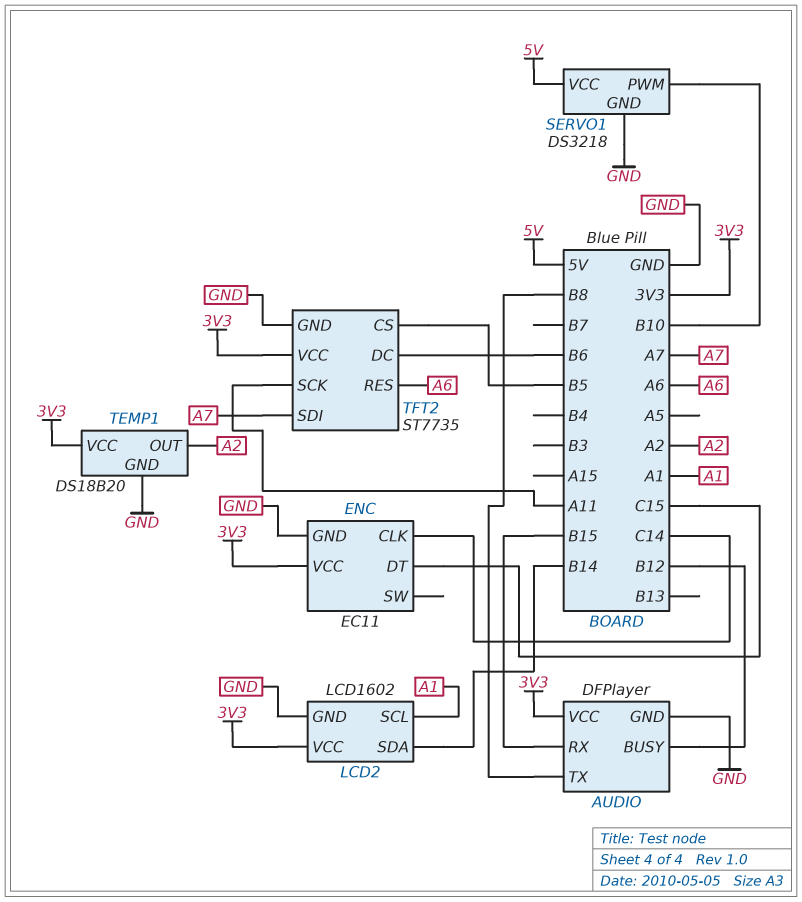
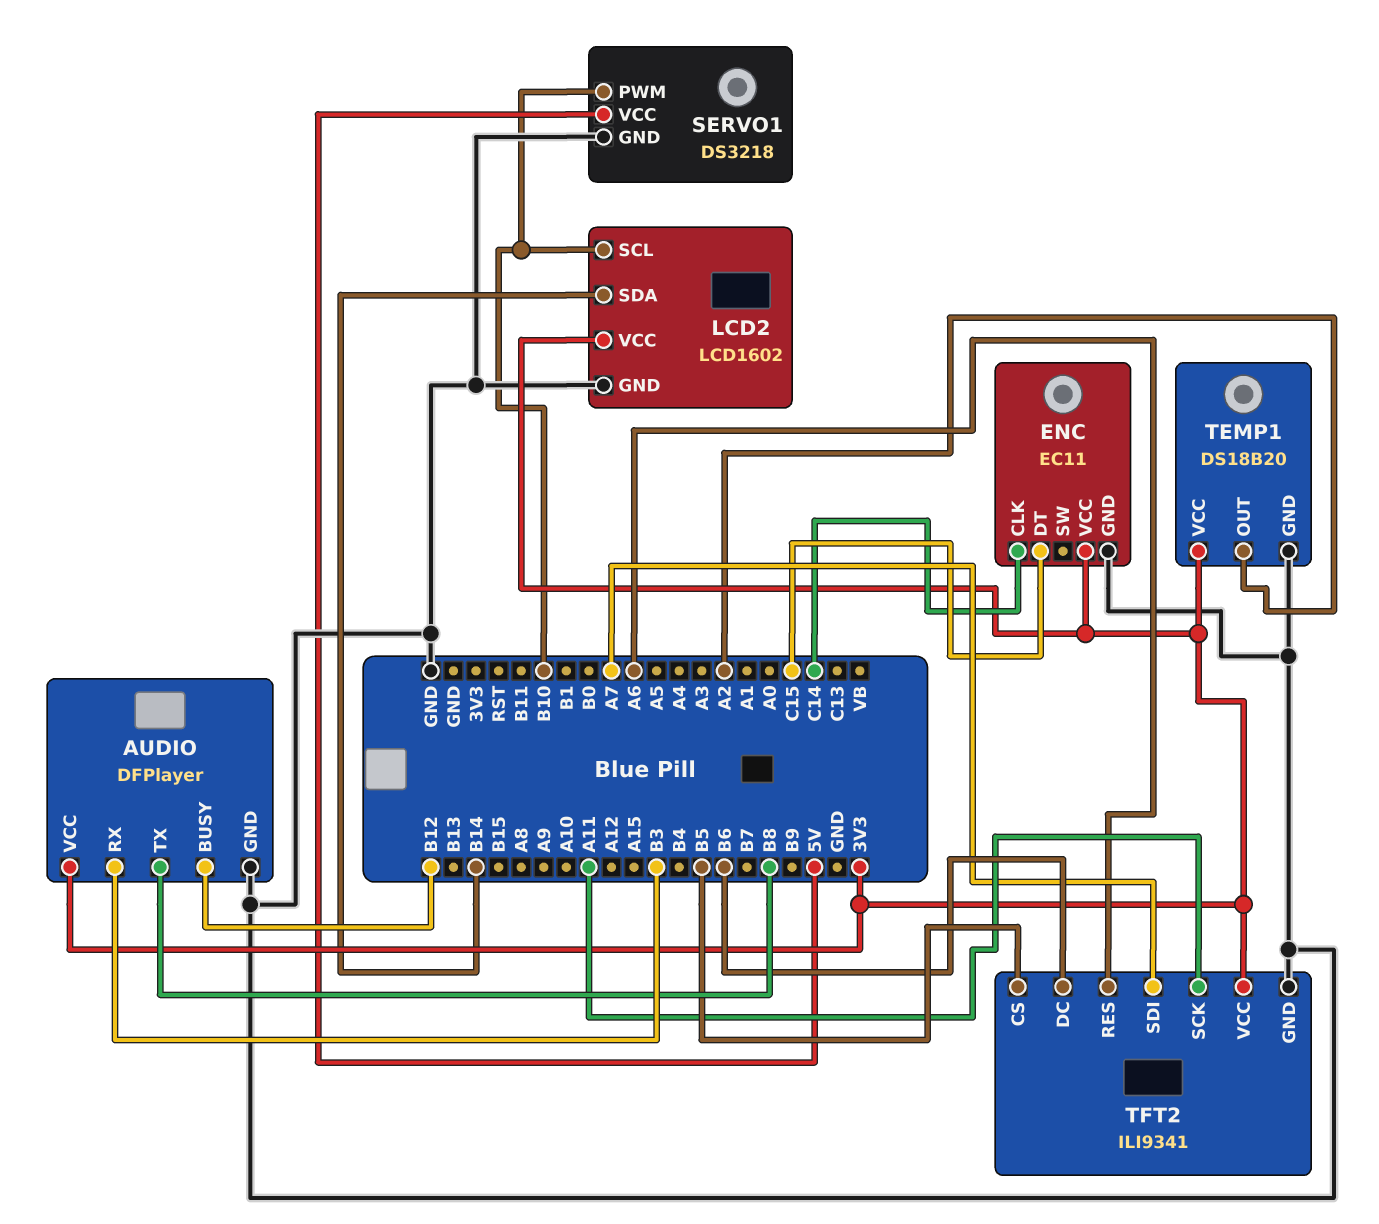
AUDIO pin RX: B15 -> B3
LCD2 pin SCL: A1 -> B10
TFT2: ST7735 -> ILI9341

